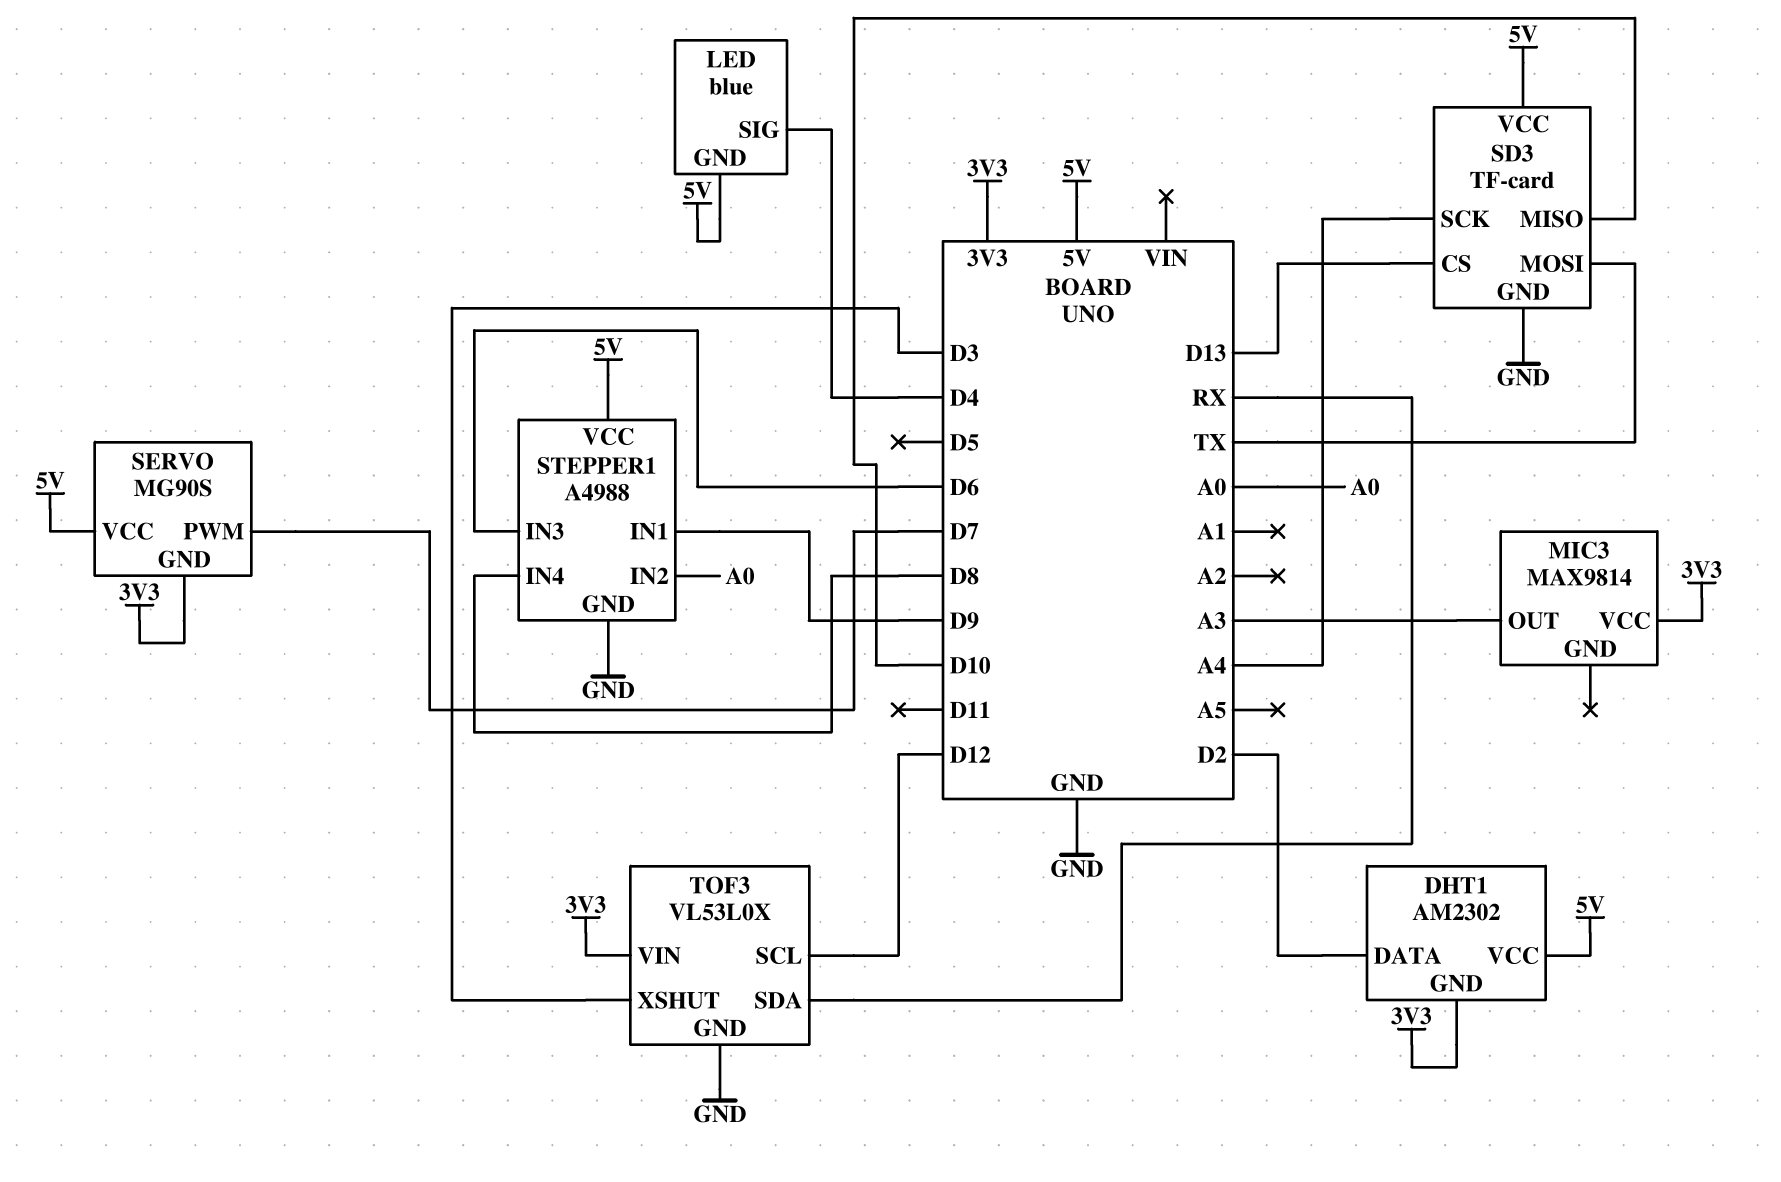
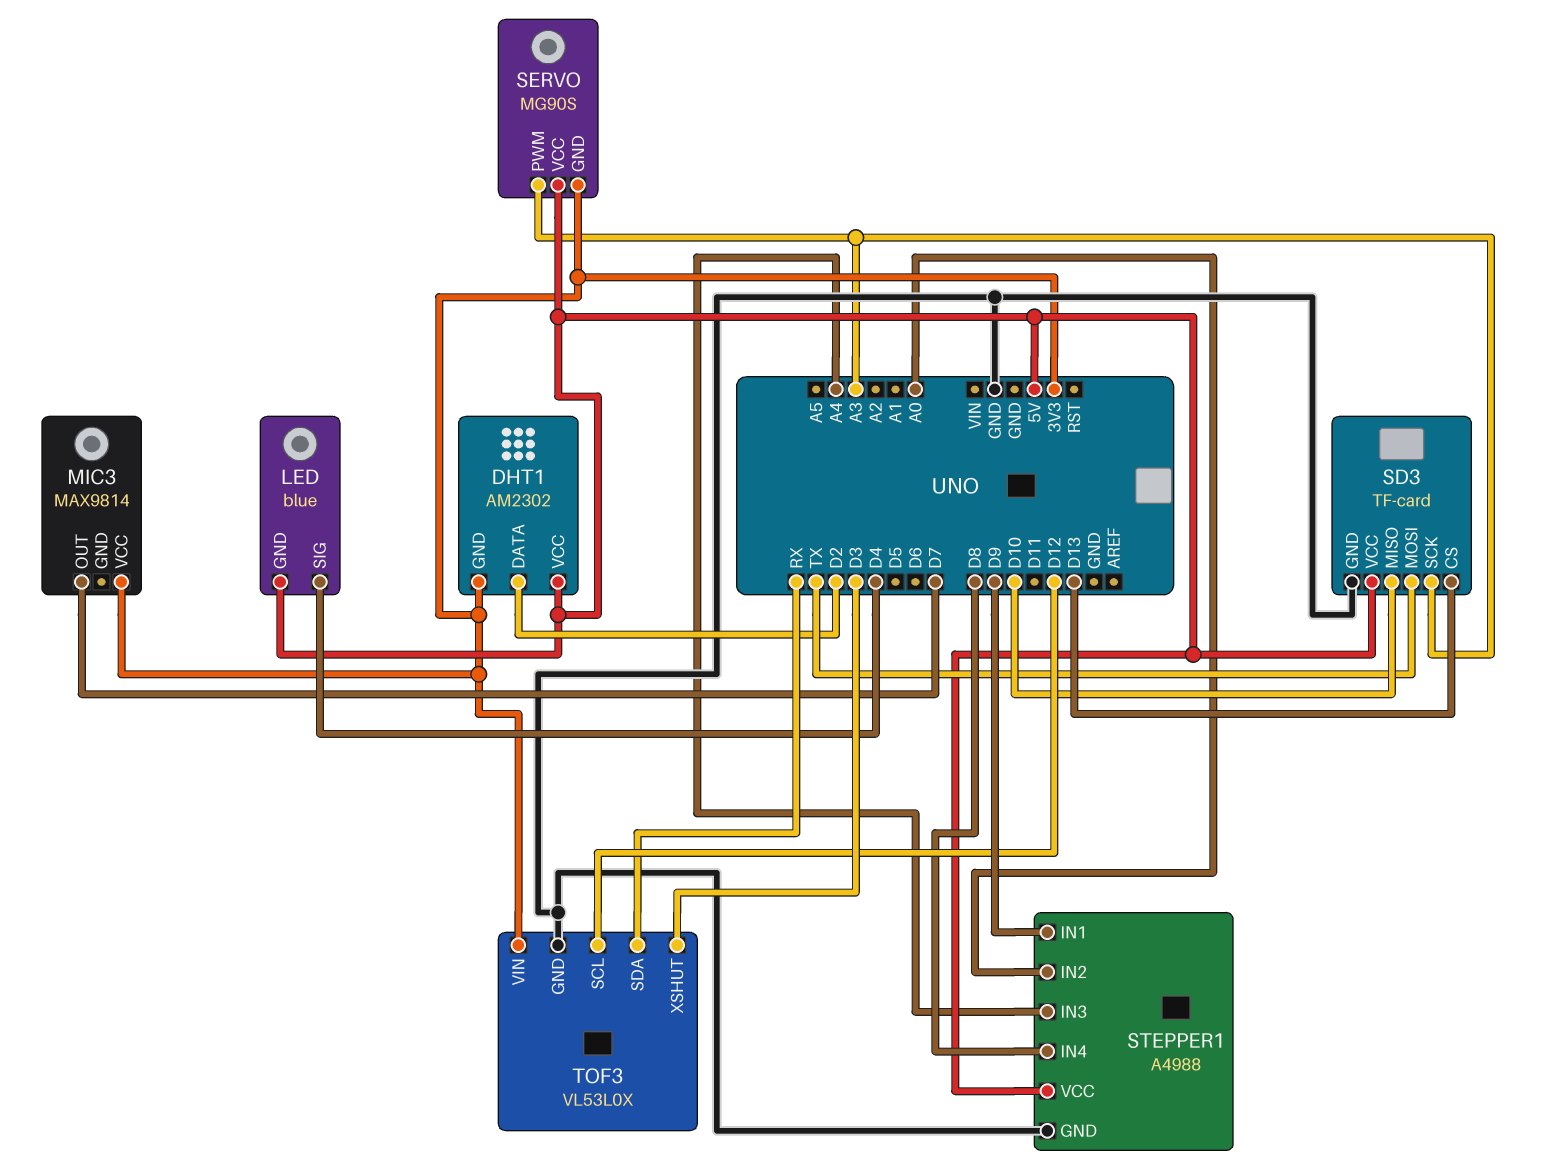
MIC3 pin OUT: A3 -> D7
SD3 pin SCK: A4 -> A3
SERVO pin PWM: D7 -> A3
STEPPER1 pin IN3: D6 -> A4

